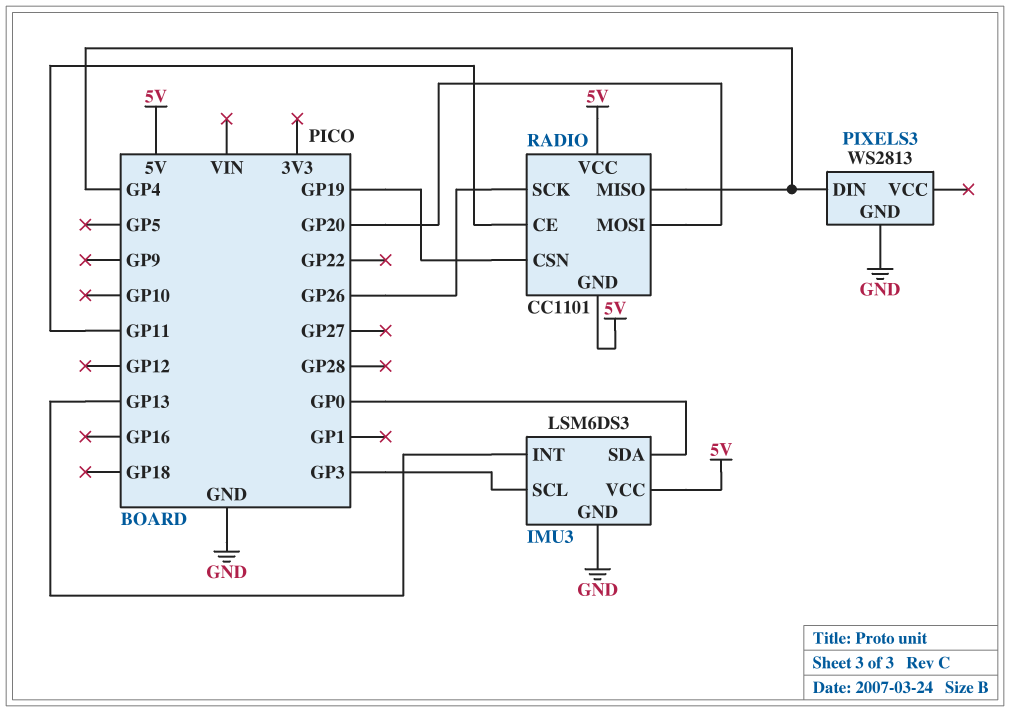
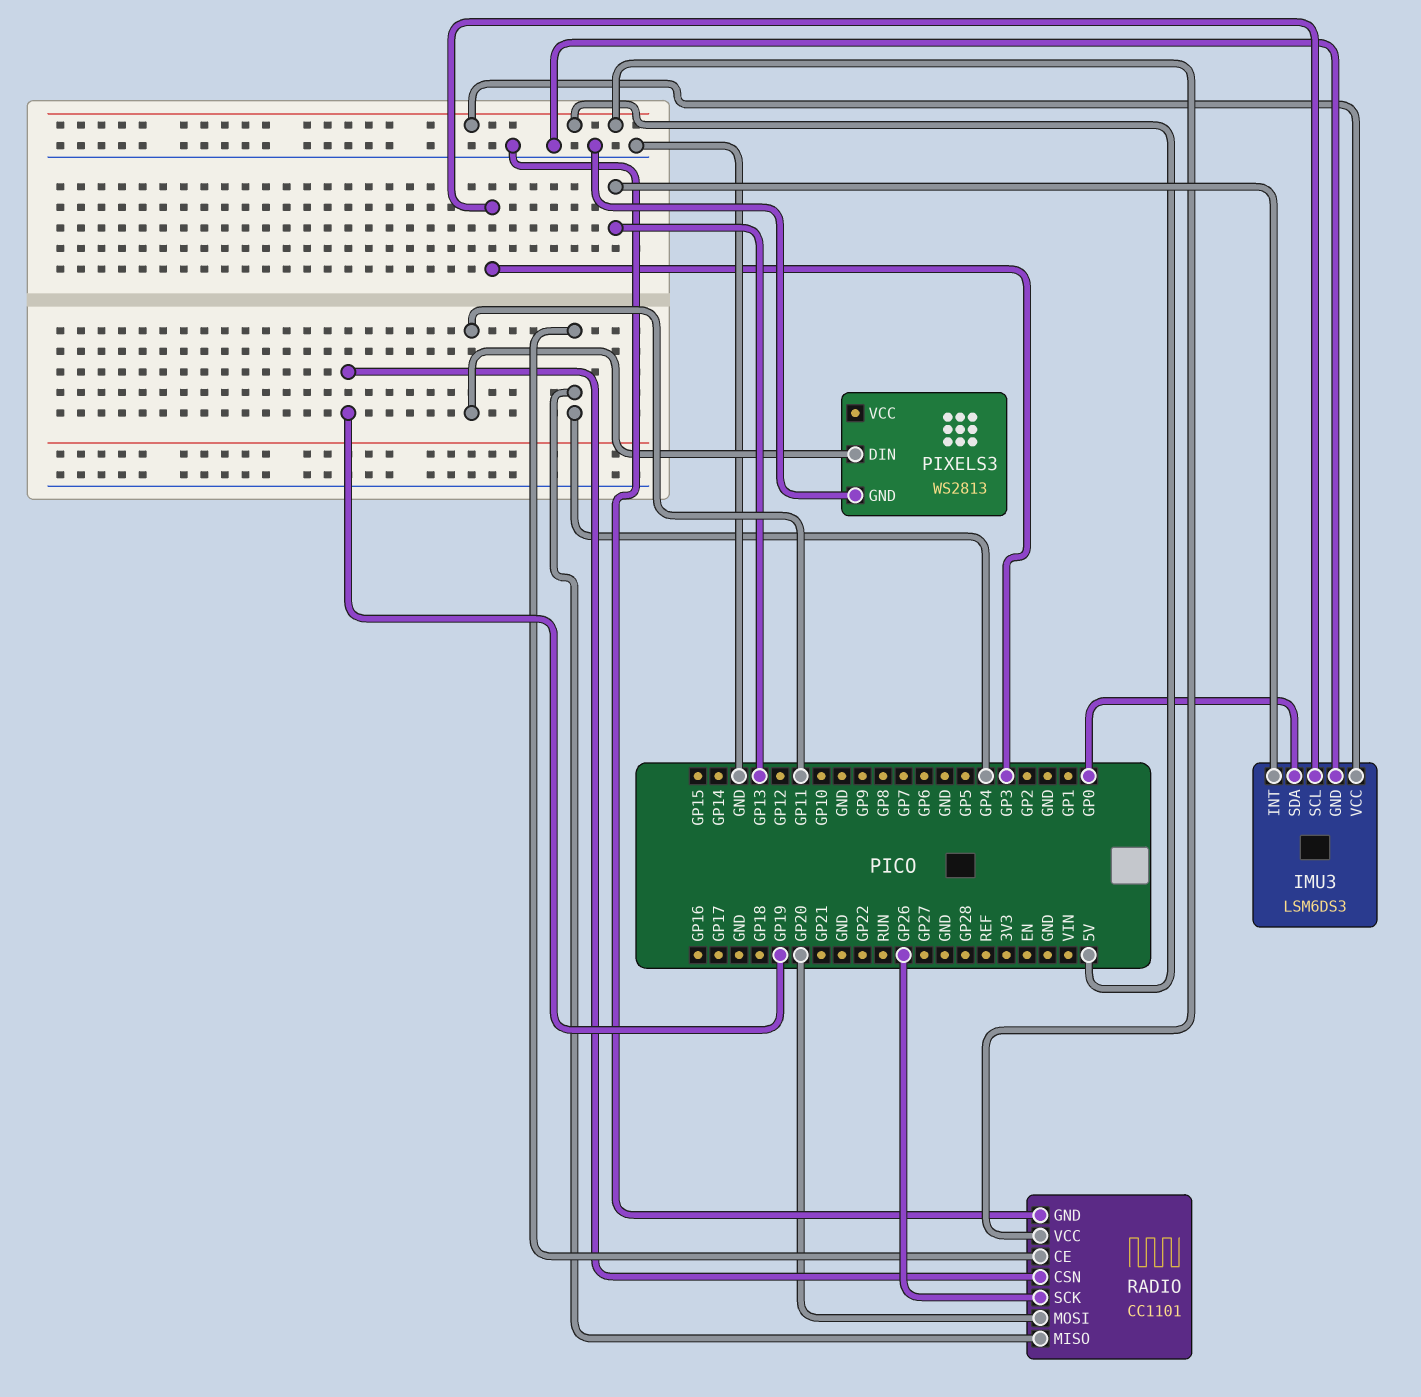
PIXELS3 pin DIN: GP4 -> GP11
RADIO pin CE: GP11 -> GP4
RADIO pin GND: 5V -> GND

